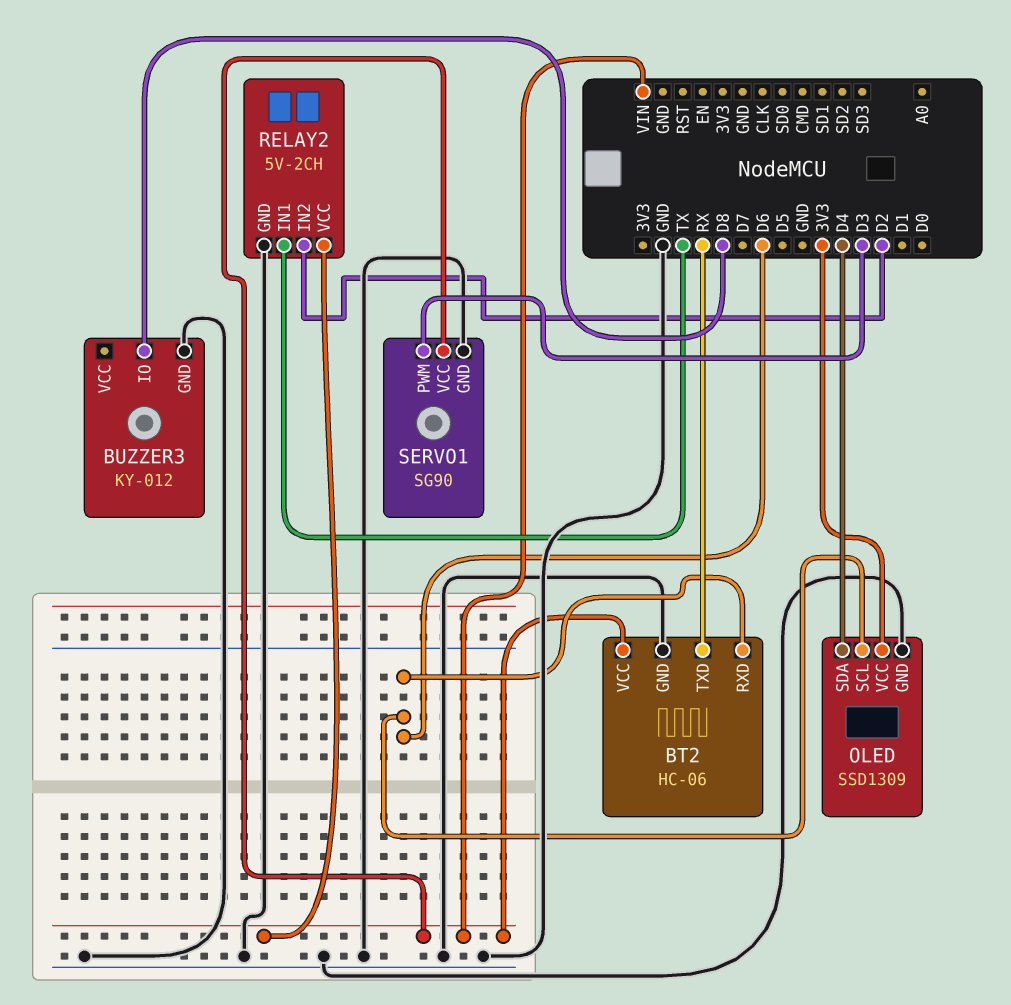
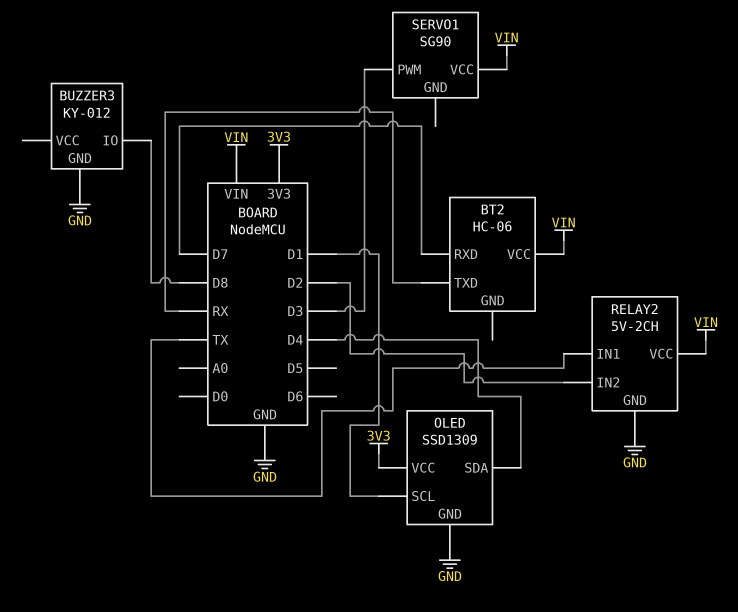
BT2 pin GND: GND -> none
BT2 pin RXD: D6 -> D7
OLED pin SCL: D6 -> D1
SERVO1 pin GND: GND -> none

